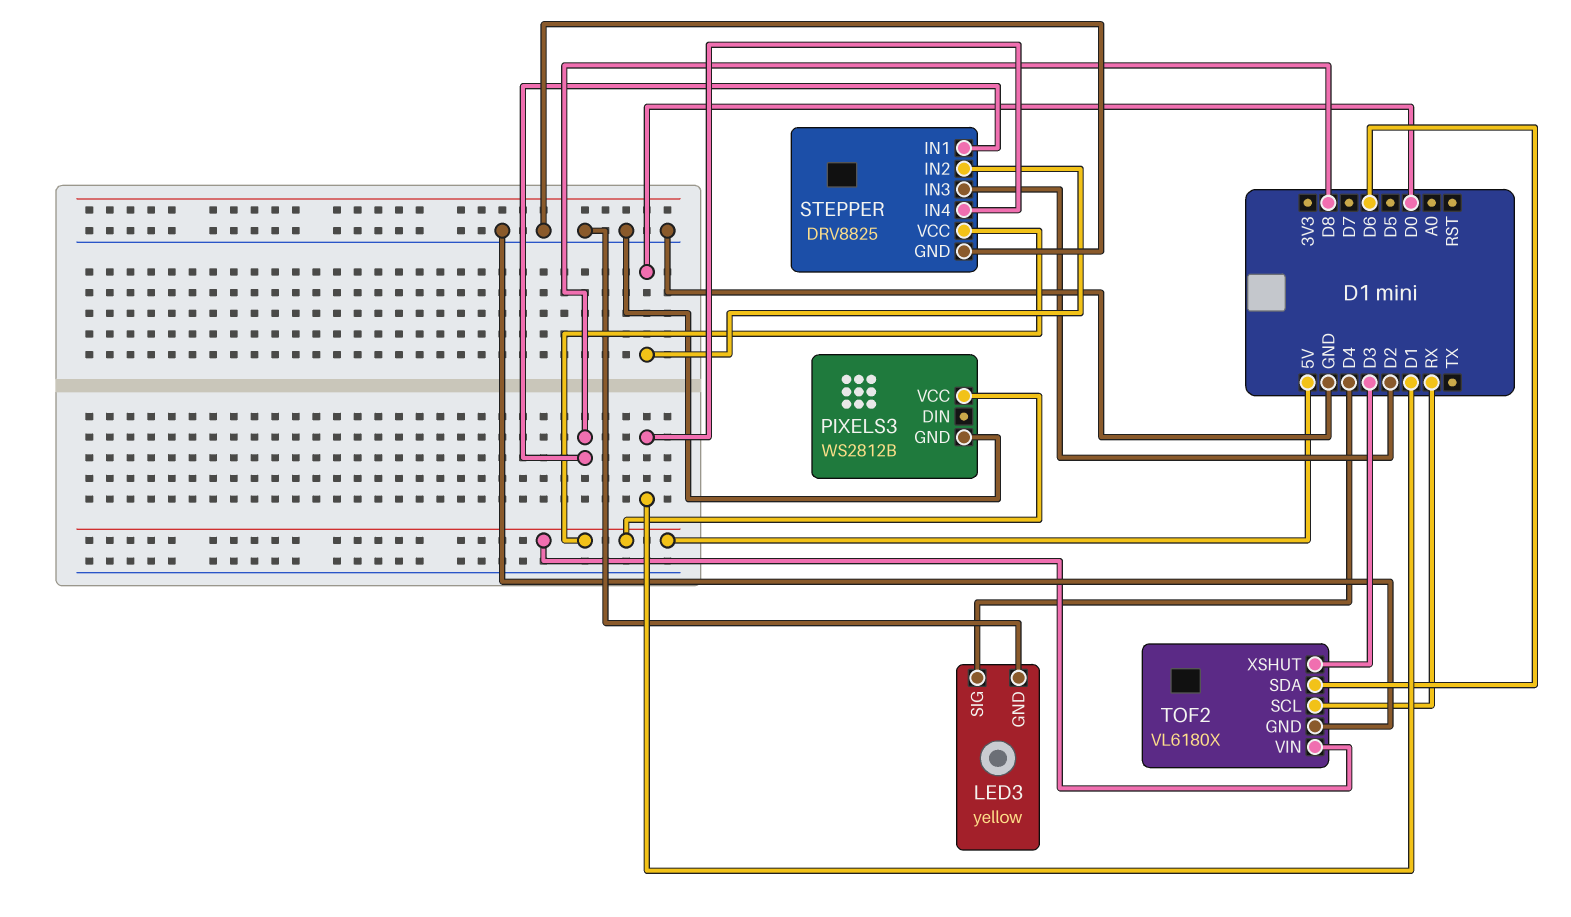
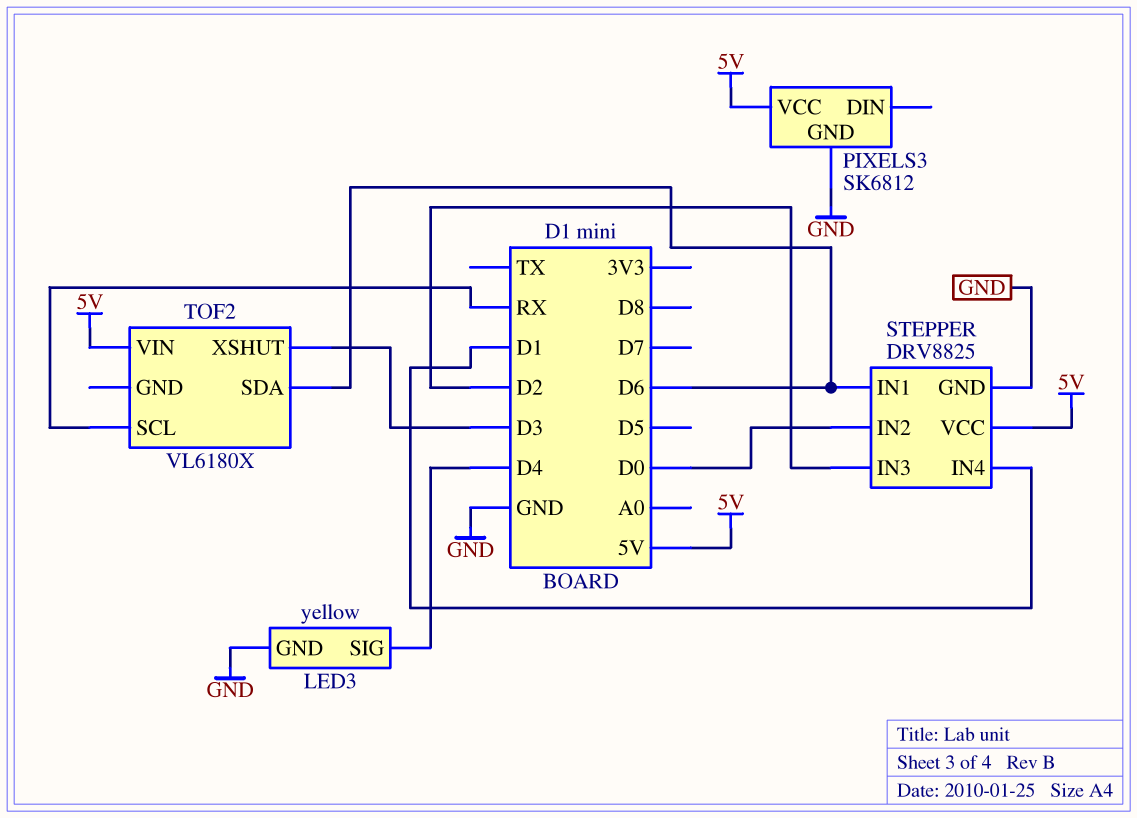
PIXELS3: WS2812B -> SK6812
STEPPER pin IN1: D8 -> D6
TOF2 pin GND: GND -> none

